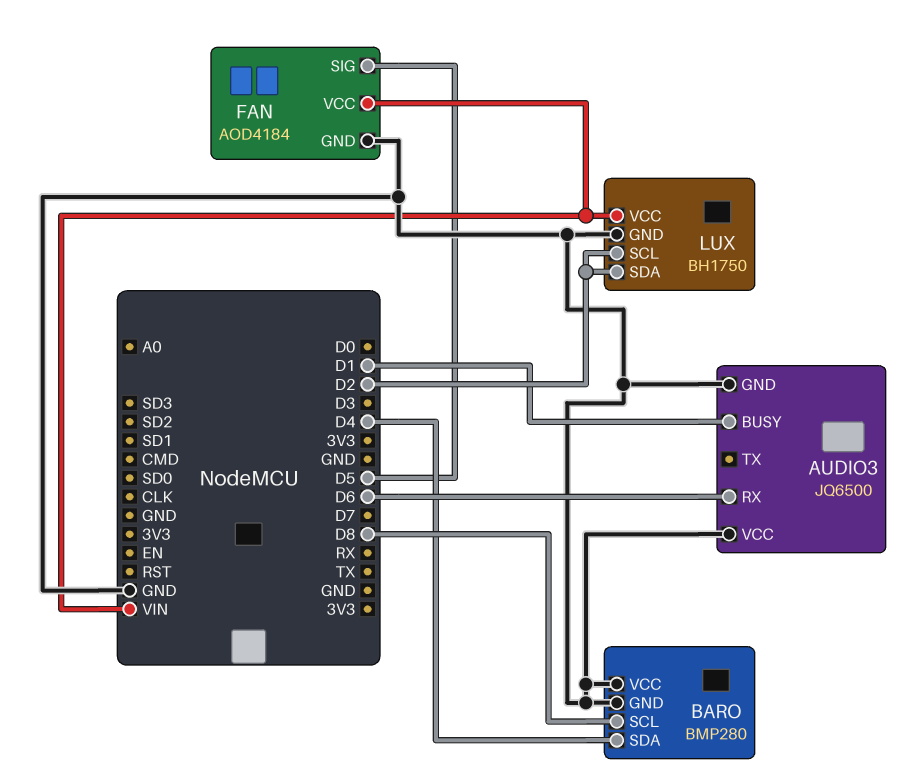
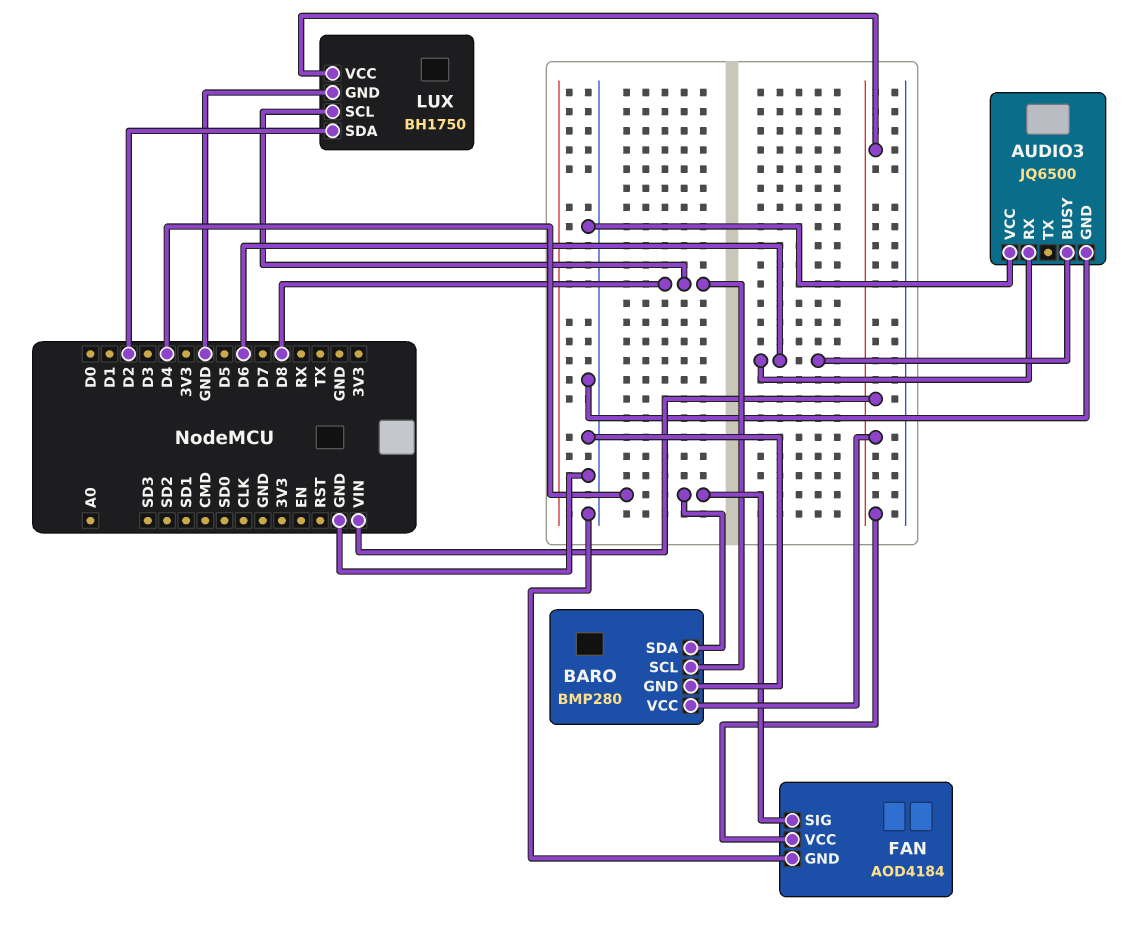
AUDIO3 pin BUSY: D1 -> D6
BARO pin VCC: GND -> VIN
FAN pin SIG: D5 -> D4
LUX pin SCL: D2 -> D8

